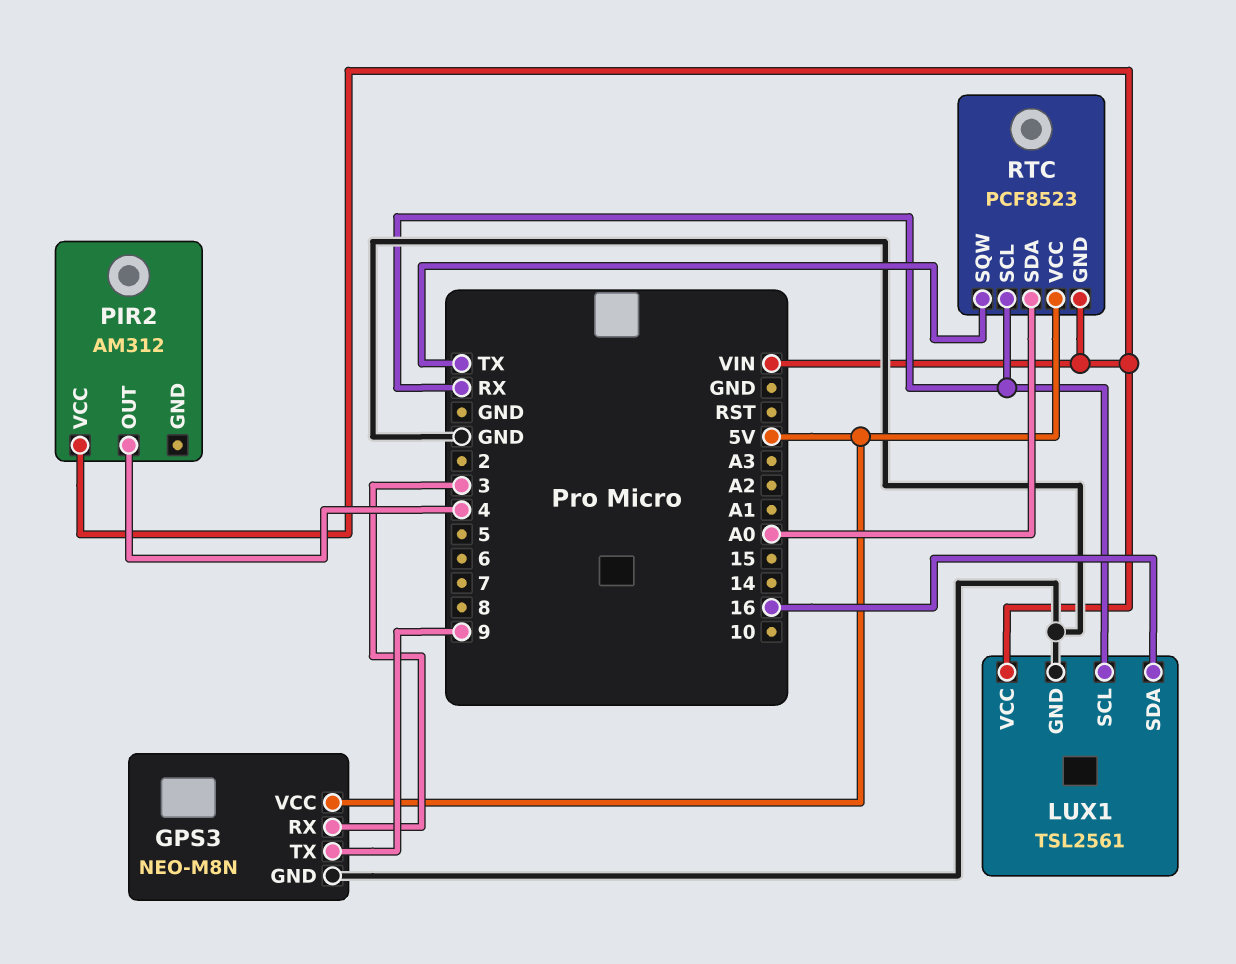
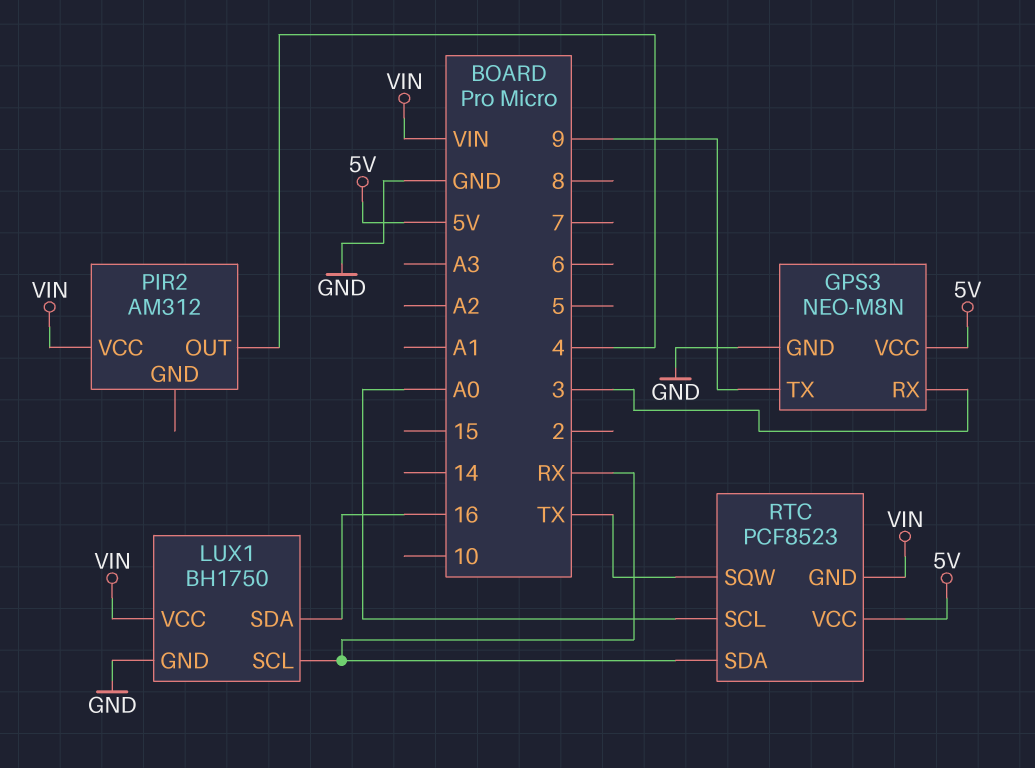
LUX1: TSL2561 -> BH1750
RTC pin SCL: RX -> A0
RTC pin SDA: A0 -> RX

